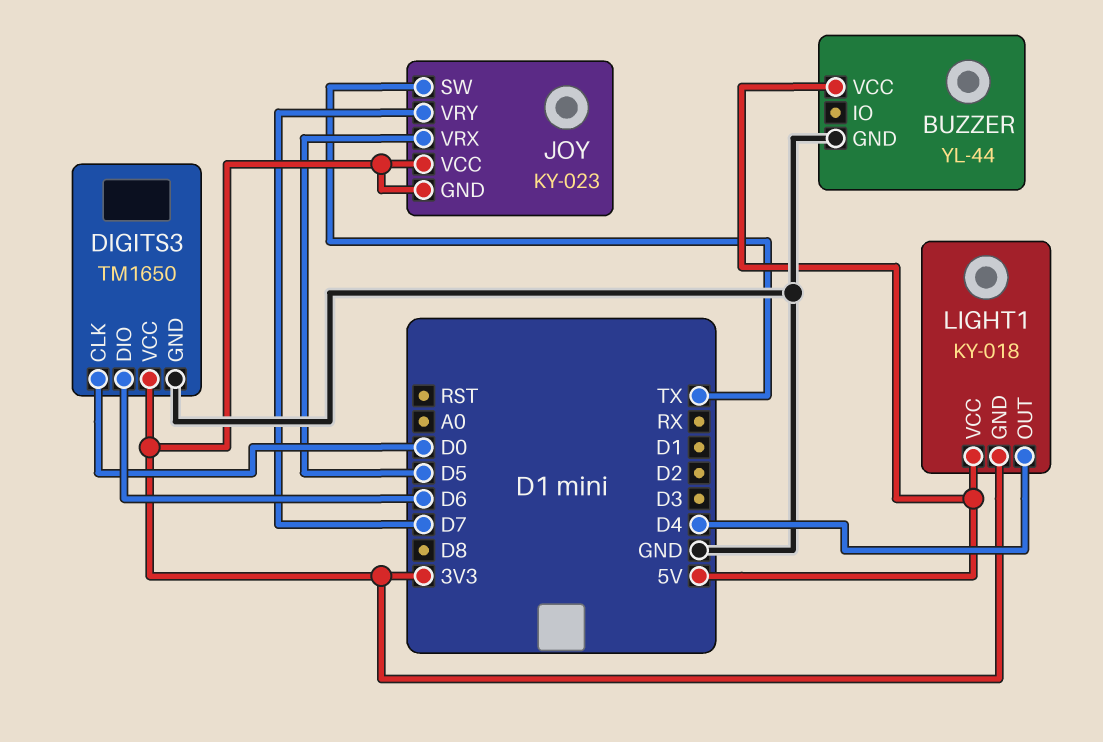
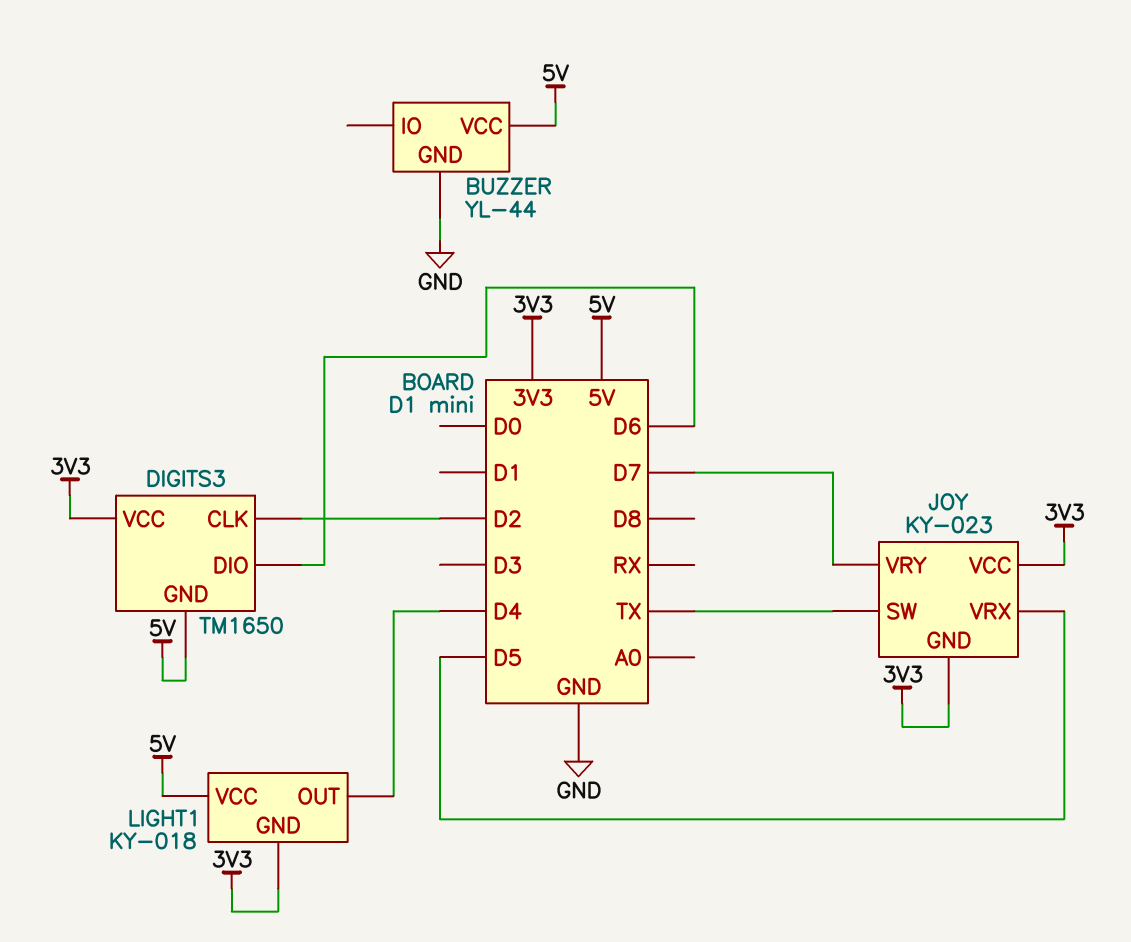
DIGITS3 pin CLK: D0 -> D2
DIGITS3 pin GND: GND -> 5V

